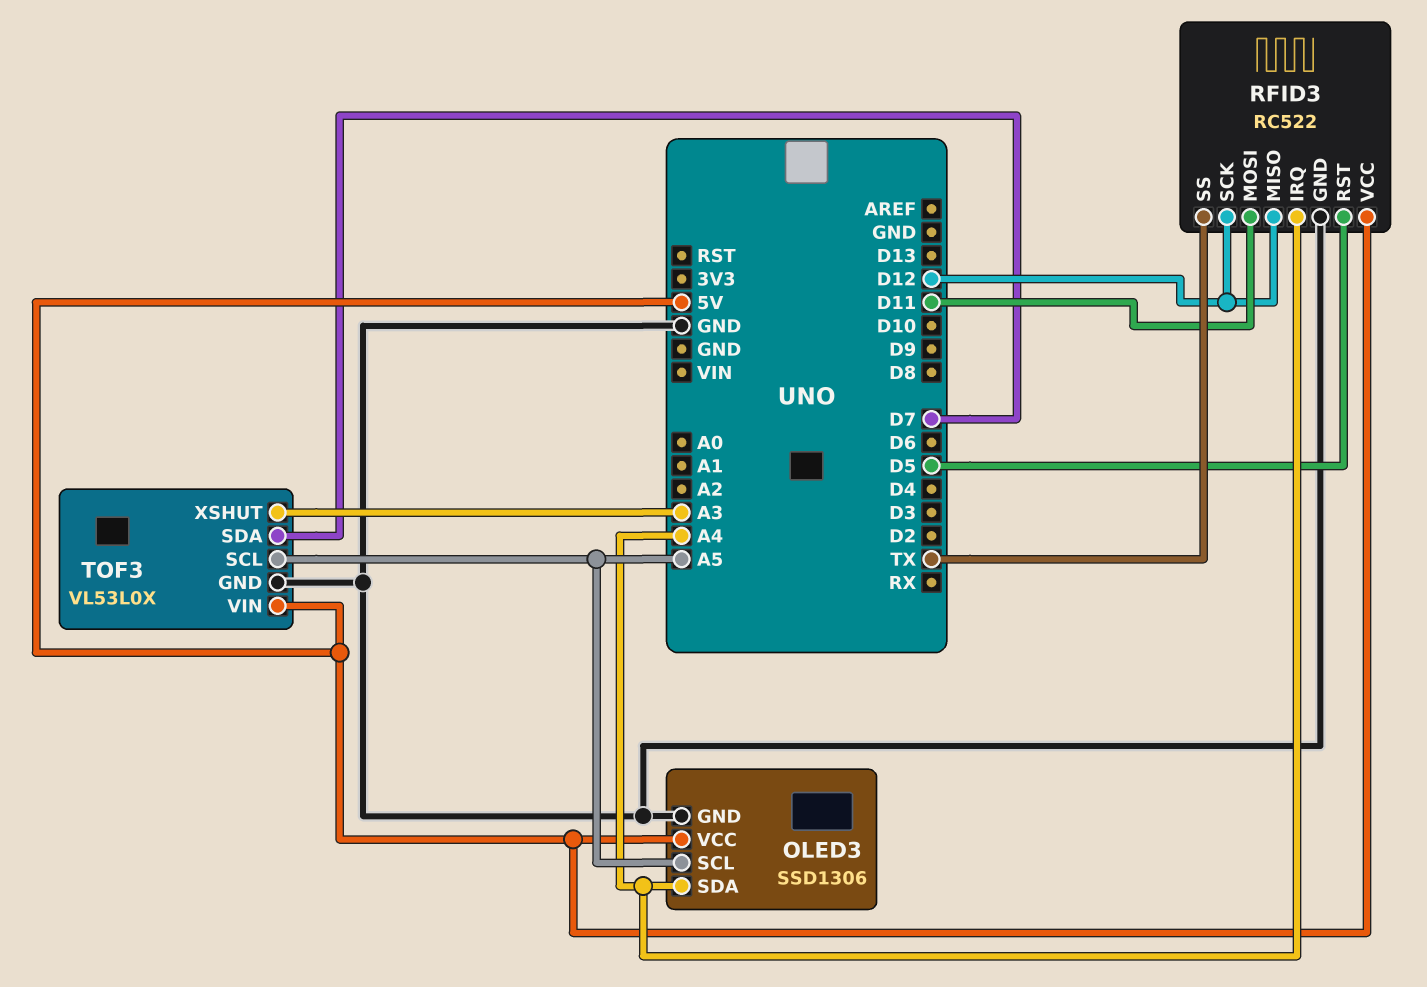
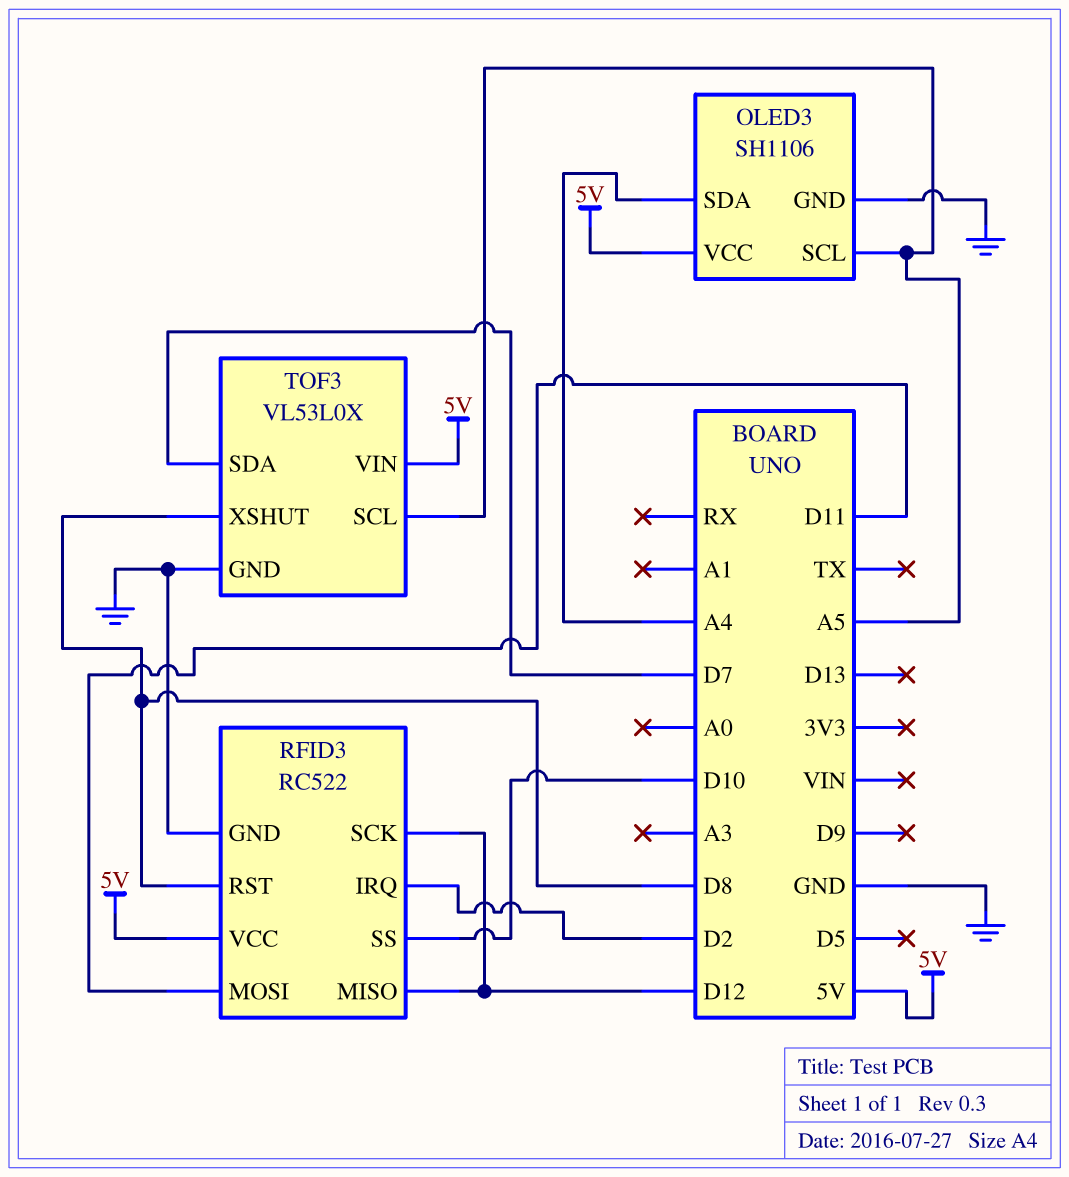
OLED3: SSD1306 -> SH1106
RFID3 pin IRQ: A4 -> D2
RFID3 pin RST: D5 -> D8
RFID3 pin SS: TX -> D10
TOF3 pin XSHUT: A3 -> D8

